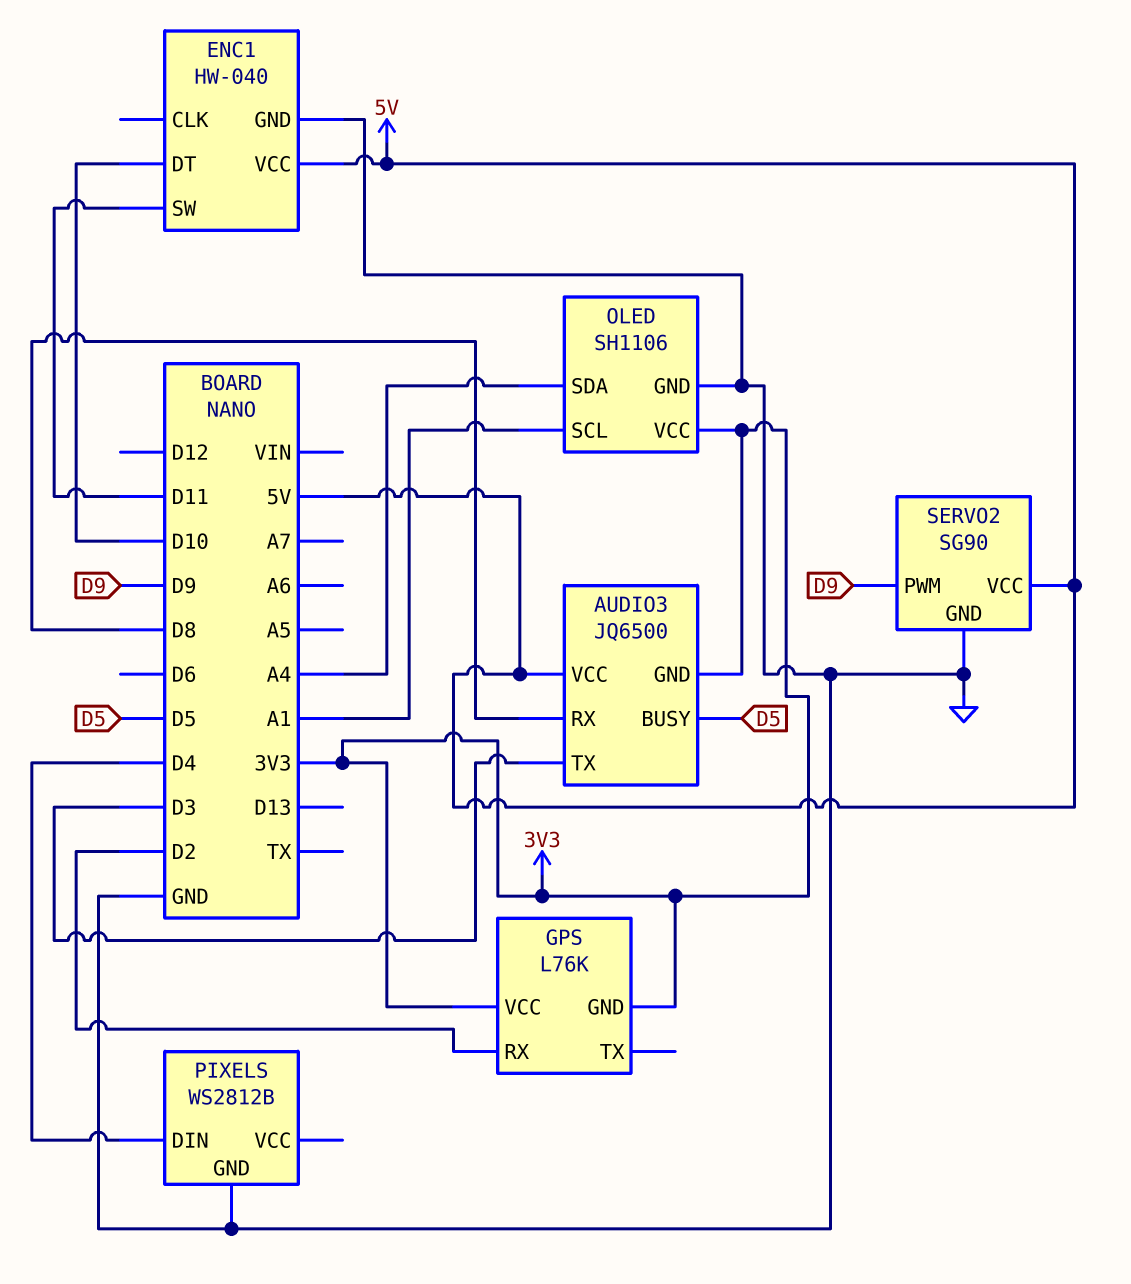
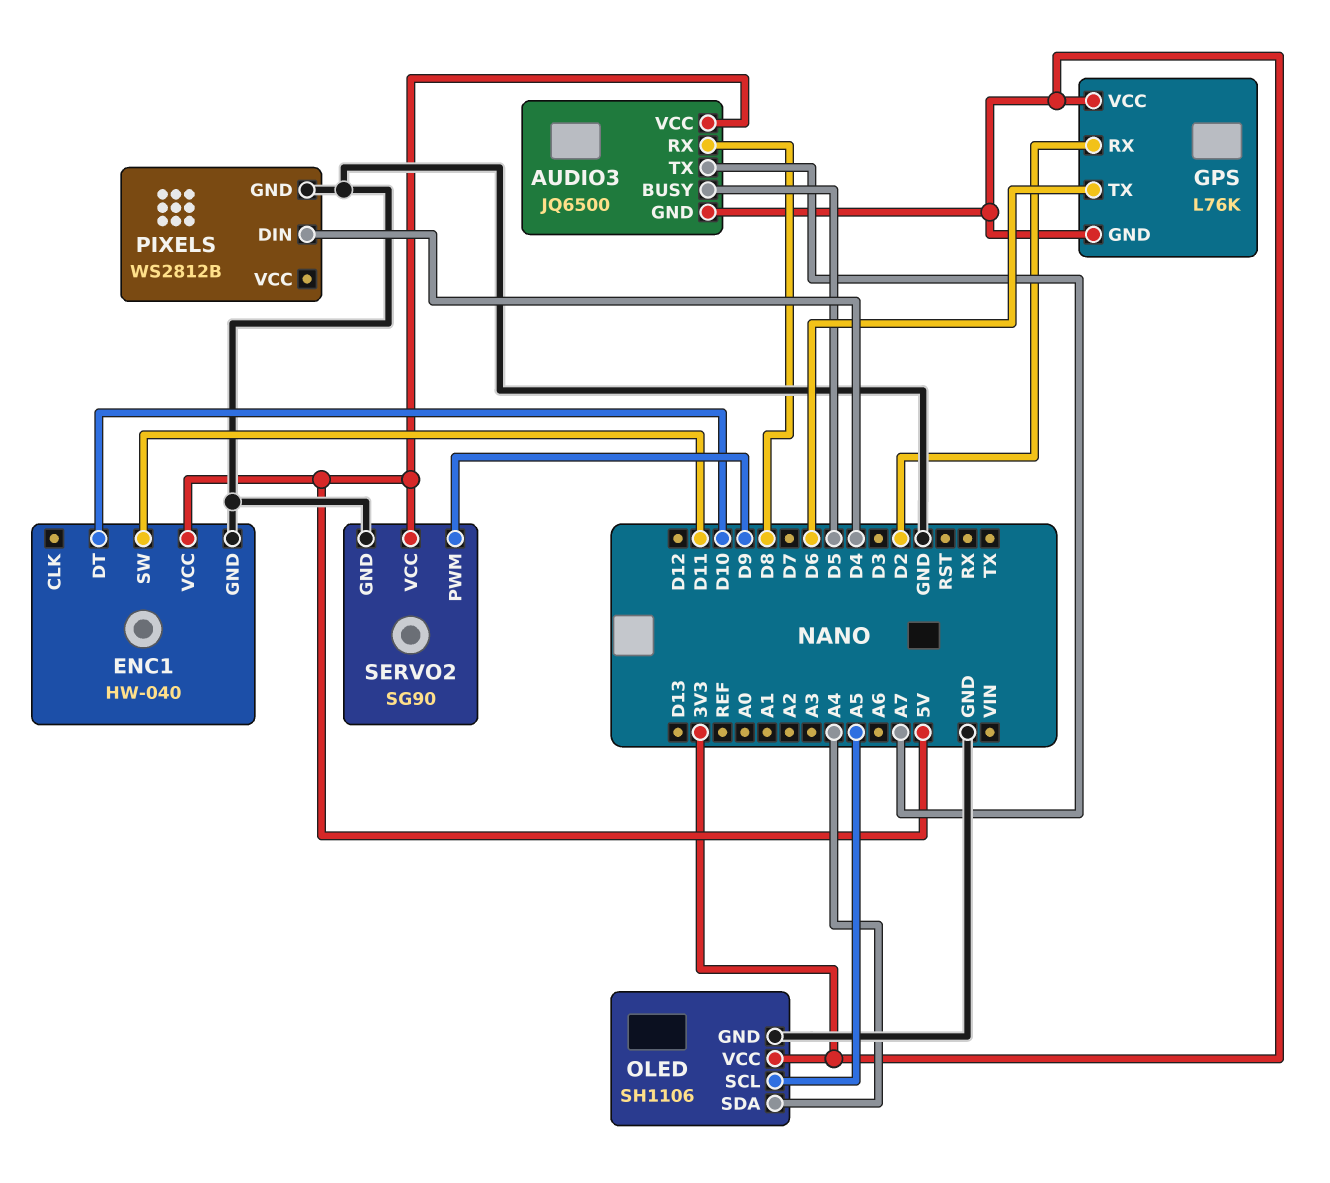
AUDIO3 pin TX: D3 -> A7
GPS pin TX: none -> D6
OLED pin SCL: A1 -> A5

